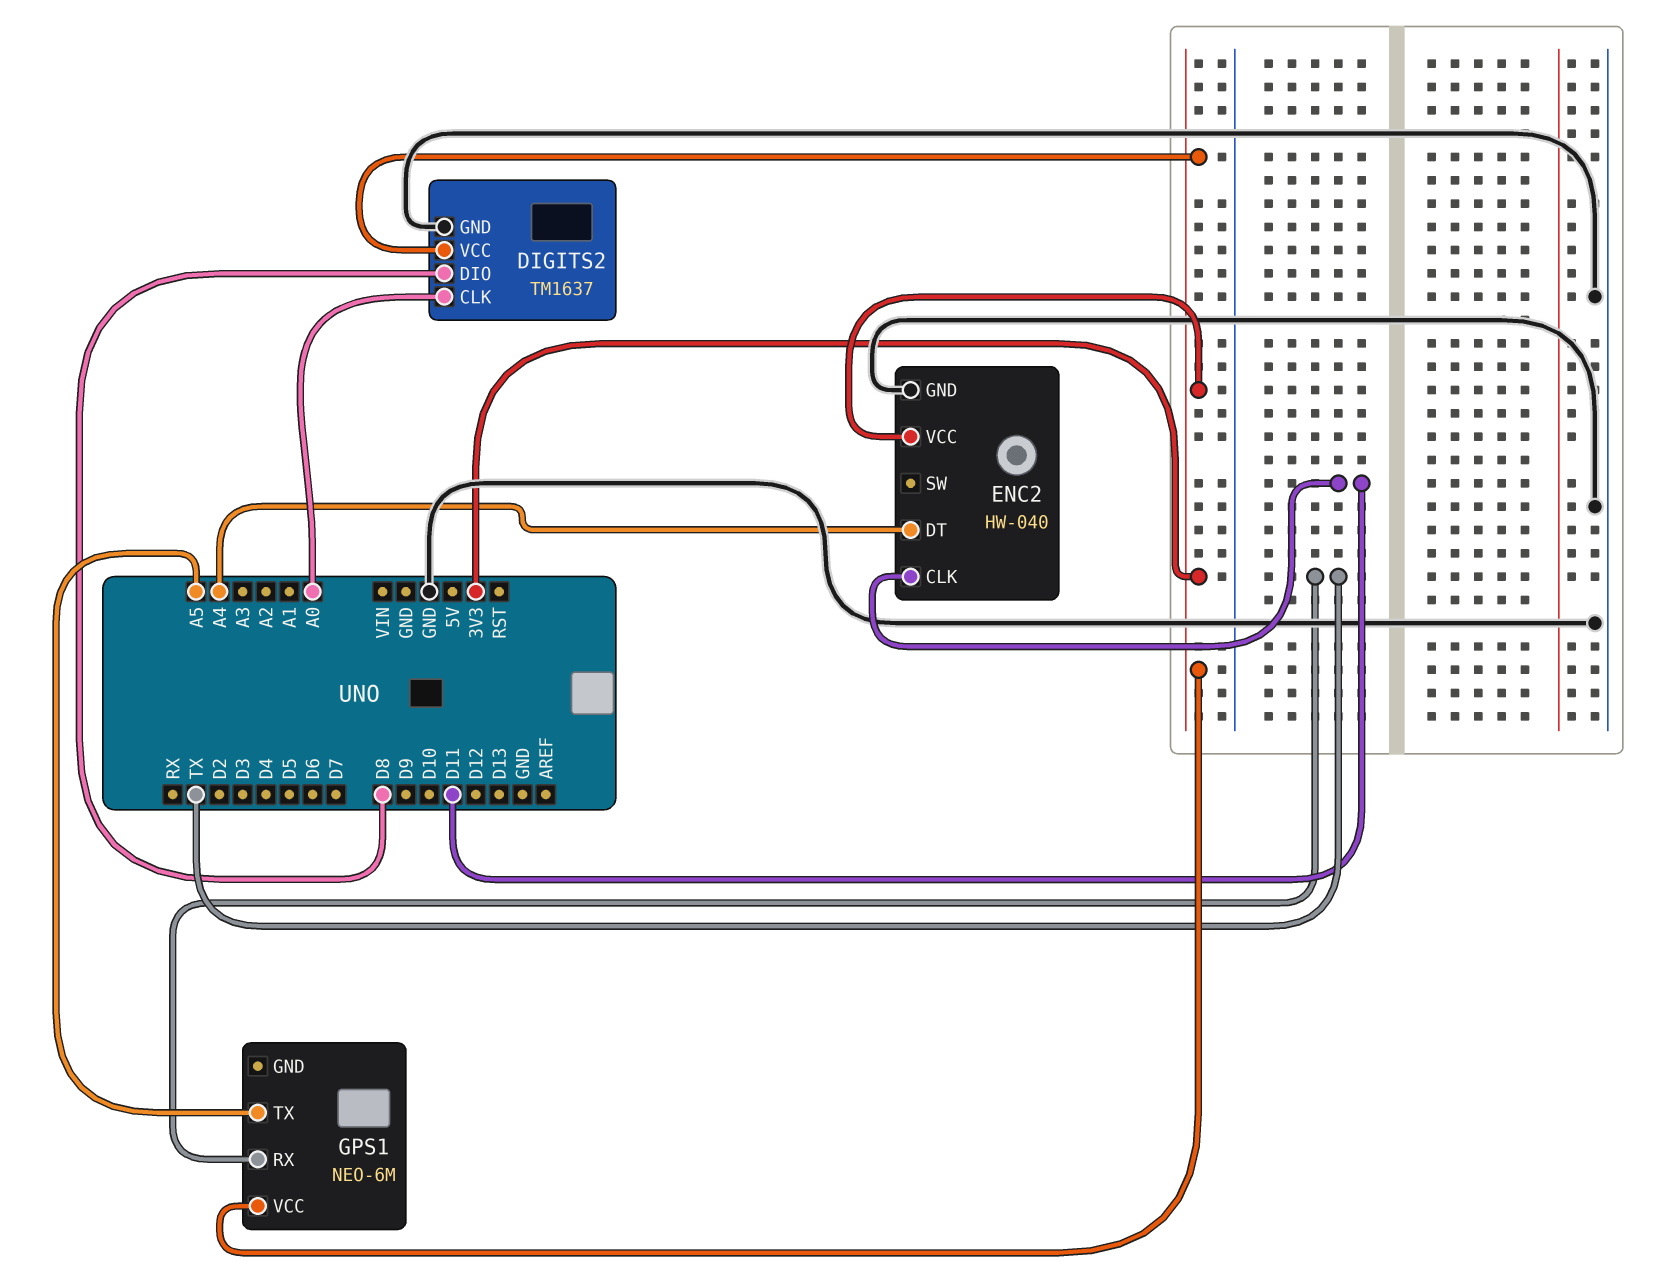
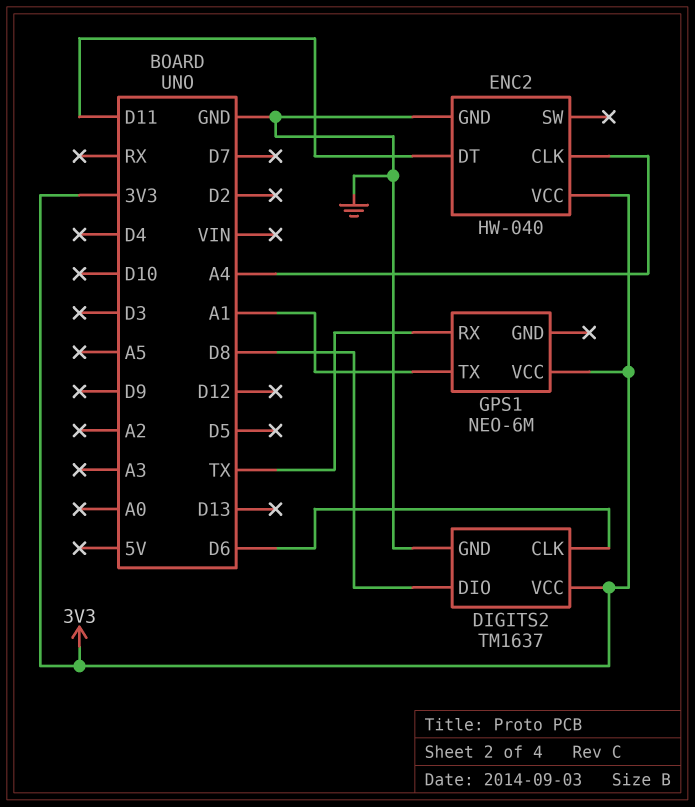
DIGITS2 pin CLK: A0 -> D6
ENC2 pin CLK: D11 -> A4
ENC2 pin DT: A4 -> D11
GPS1 pin TX: A5 -> A1

